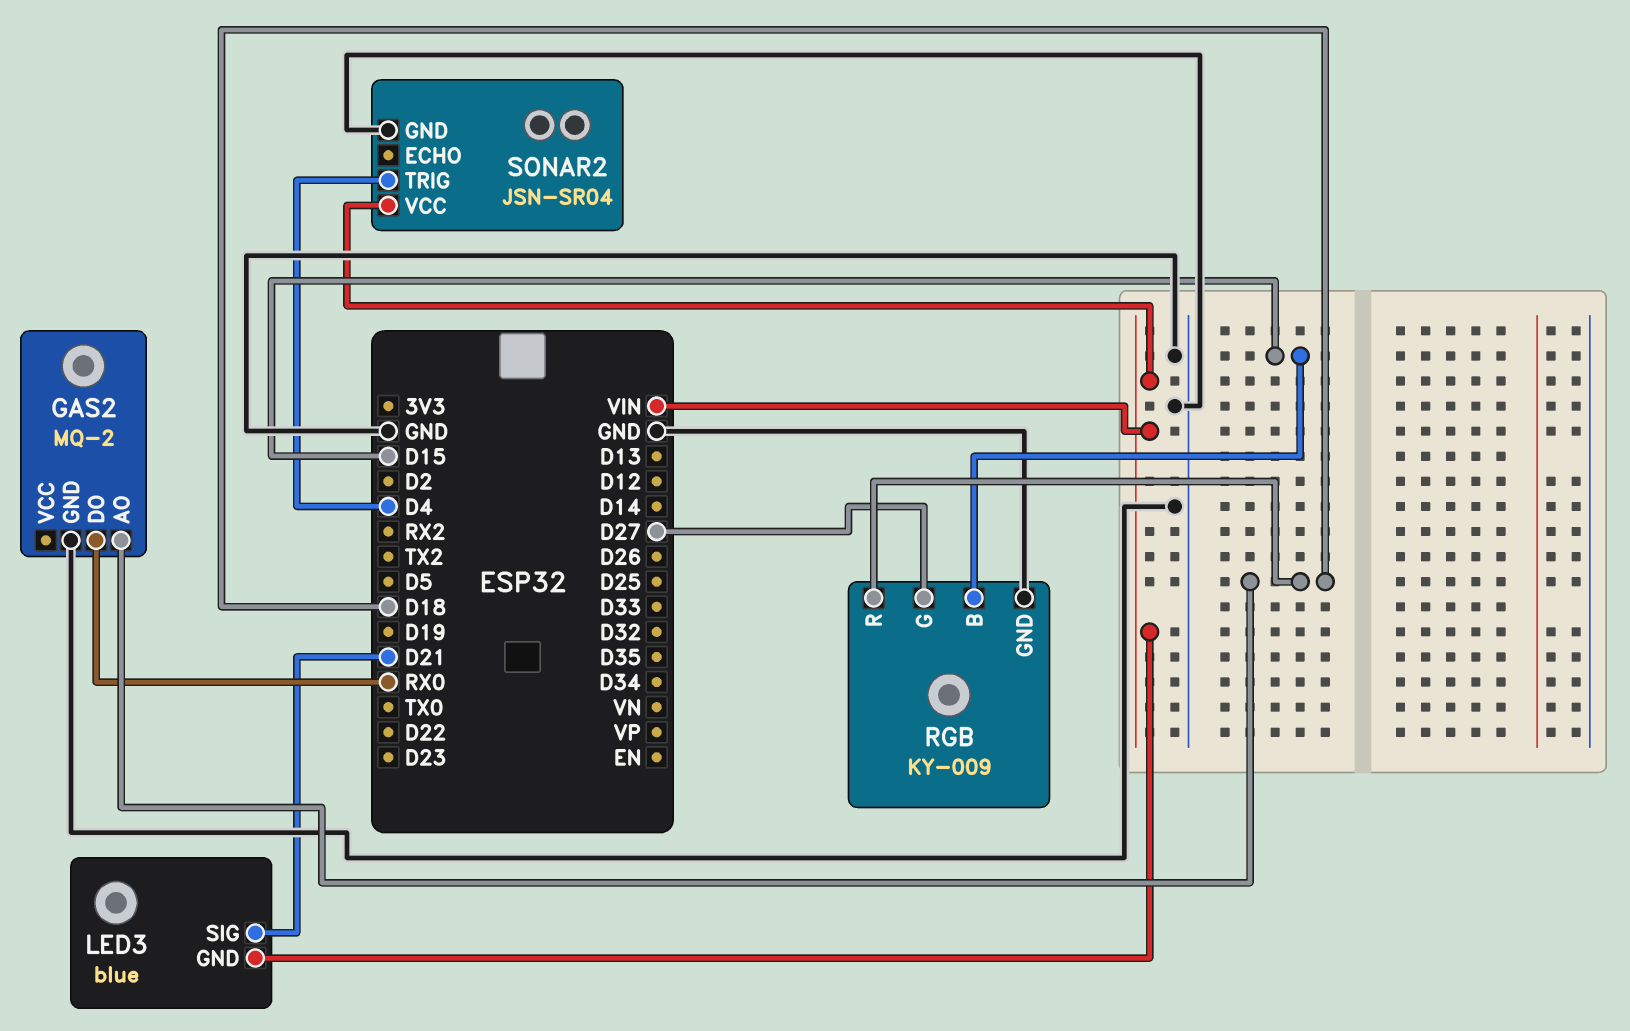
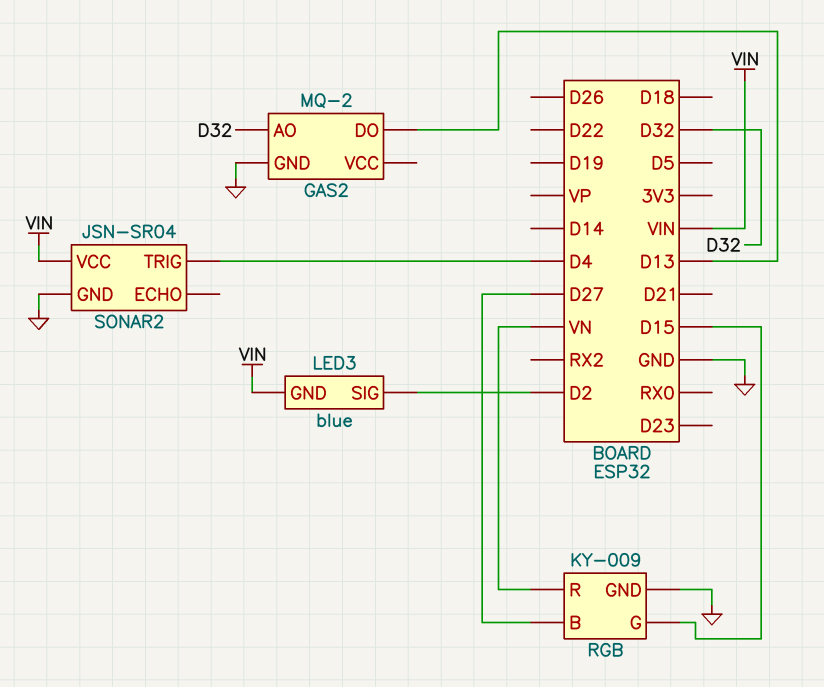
GAS2 pin AO: D18 -> D32
GAS2 pin DO: RX0 -> D13
LED3 pin SIG: D21 -> D2
RGB pin B: D15 -> D27
RGB pin G: D27 -> D15
RGB pin R: D18 -> VN

